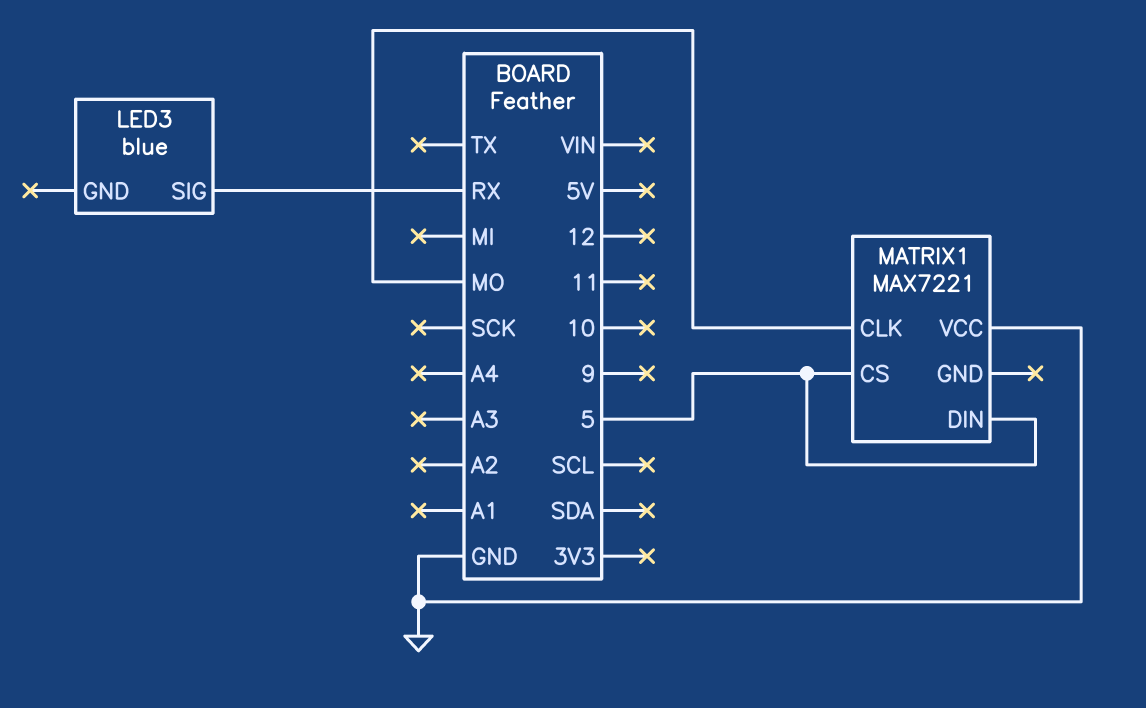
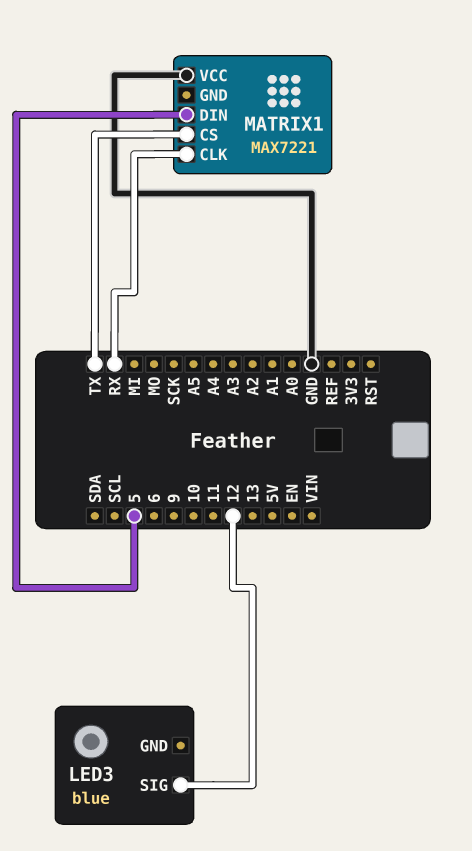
LED3 pin SIG: RX -> 12
MATRIX1 pin CLK: MO -> RX
MATRIX1 pin CS: 5 -> TX

